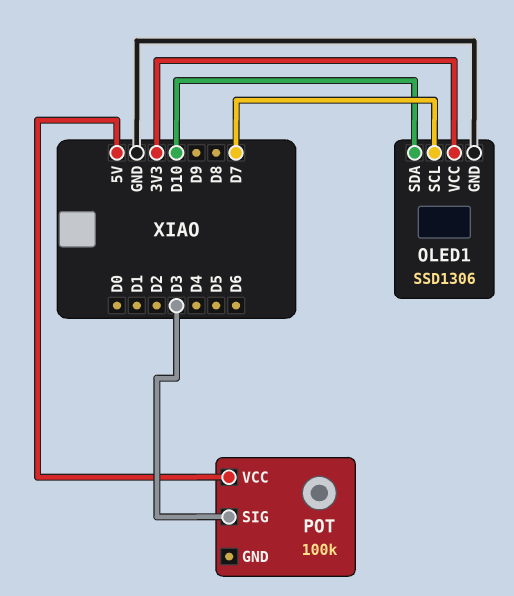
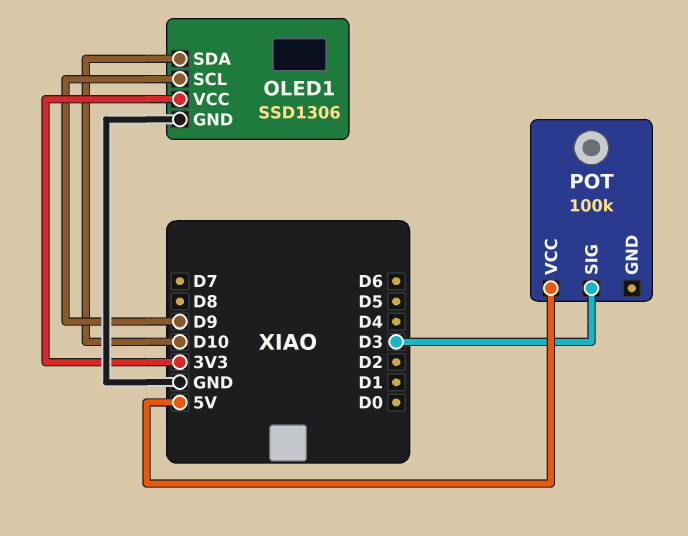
OLED1 pin SCL: D7 -> D9

